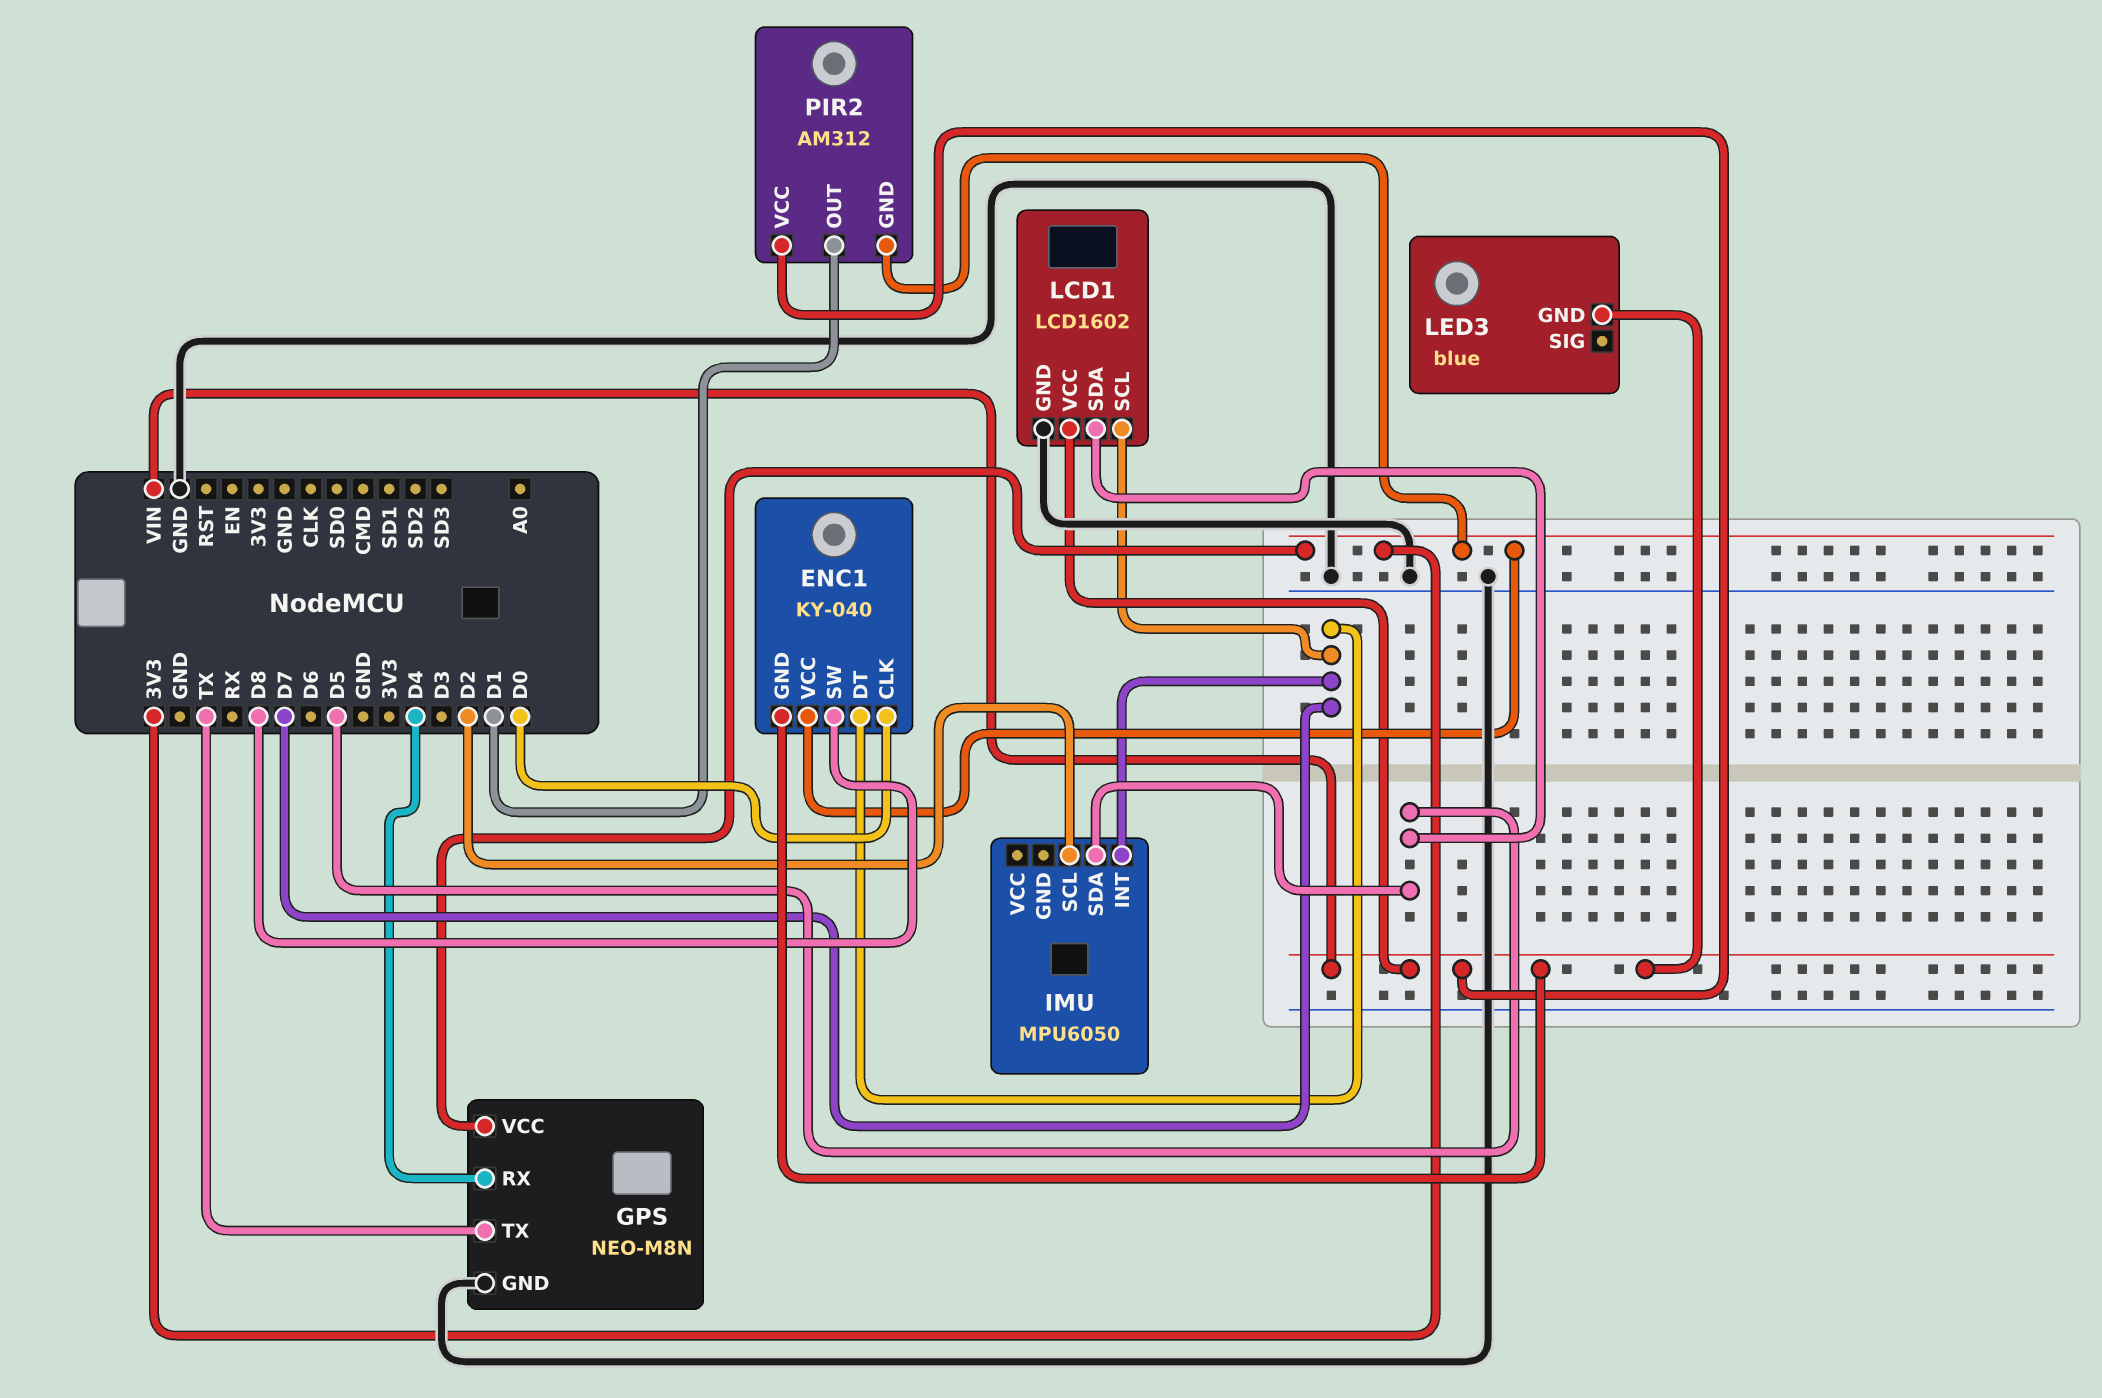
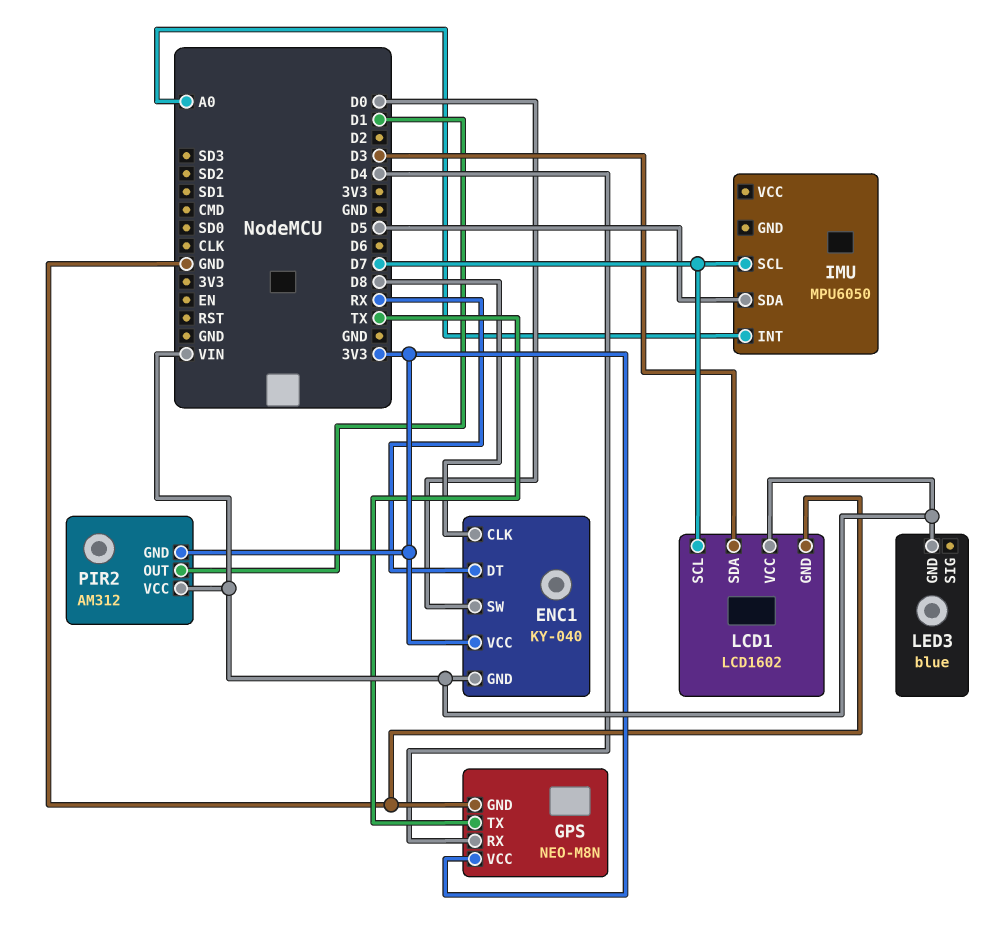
ENC1 pin CLK: D0 -> D8
ENC1 pin DT: D7 -> RX
ENC1 pin SW: D8 -> D0
IMU pin INT: D7 -> A0
IMU pin SCL: D2 -> D7
LCD1 pin SDA: D5 -> D3

